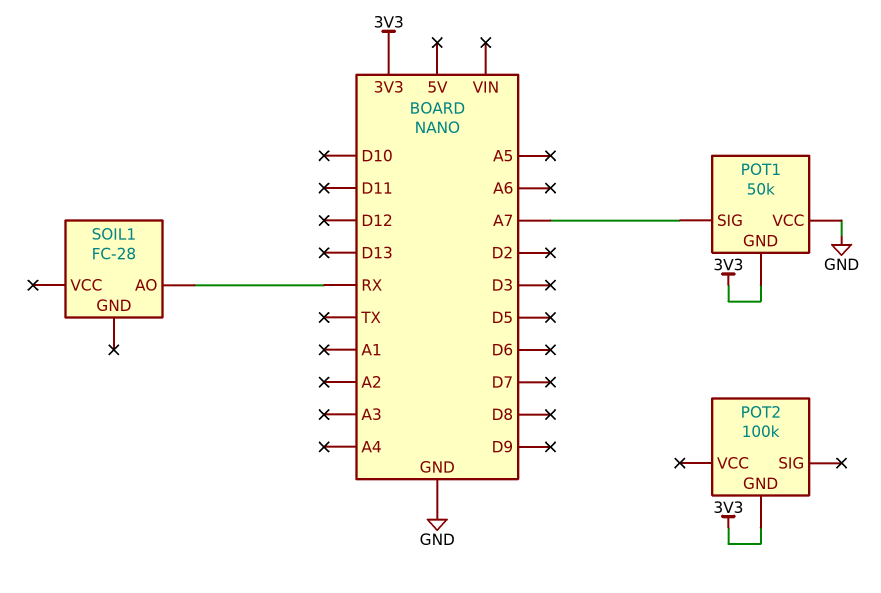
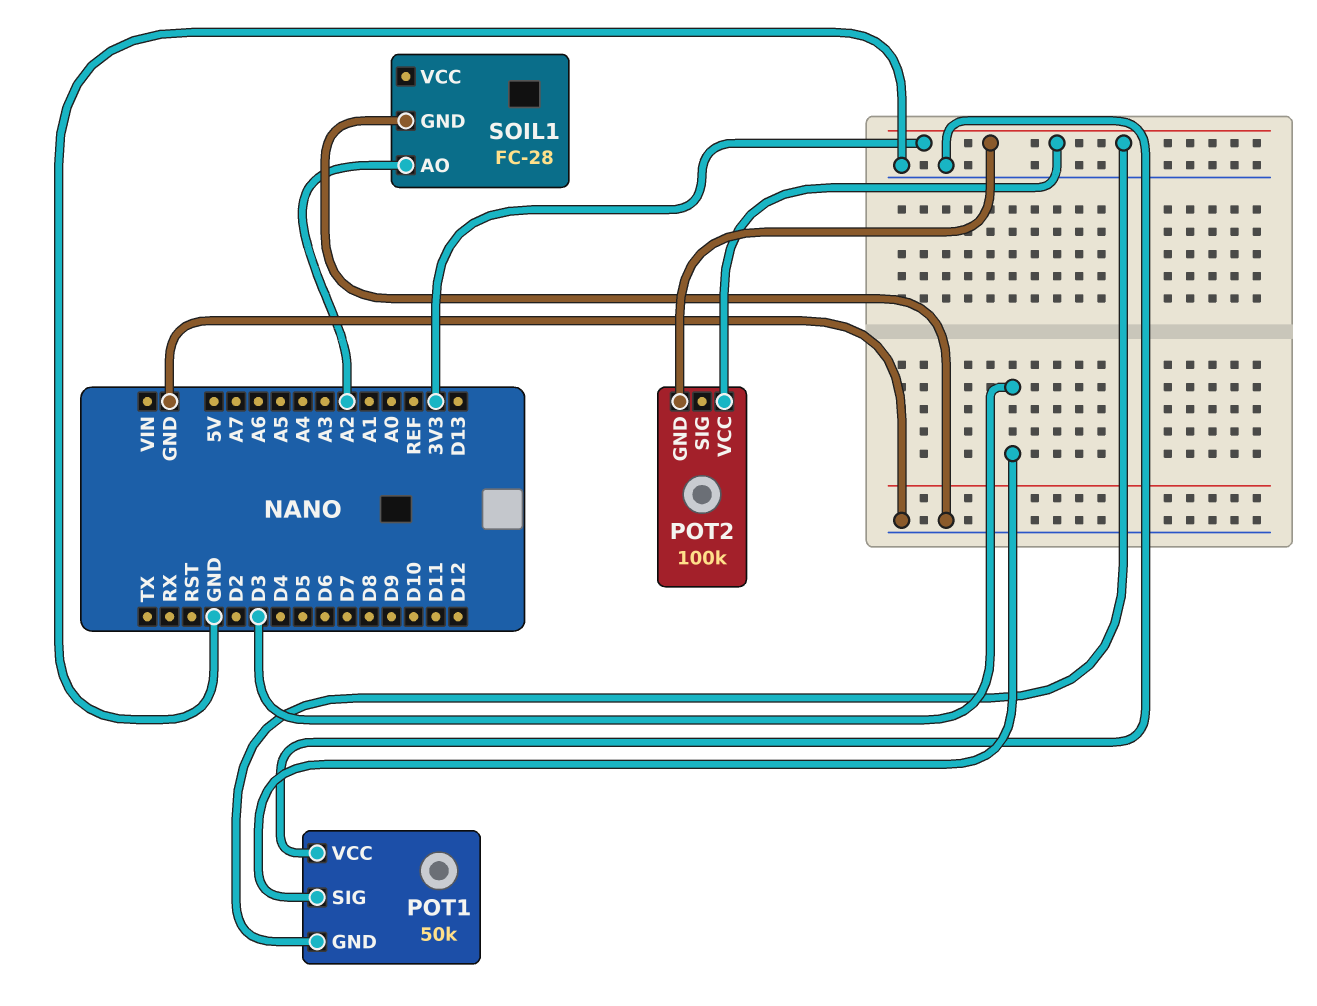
POT1 pin SIG: A7 -> D3
POT2 pin VCC: none -> 3V3
SOIL1 pin AO: RX -> A2
SOIL1 pin GND: none -> GND

